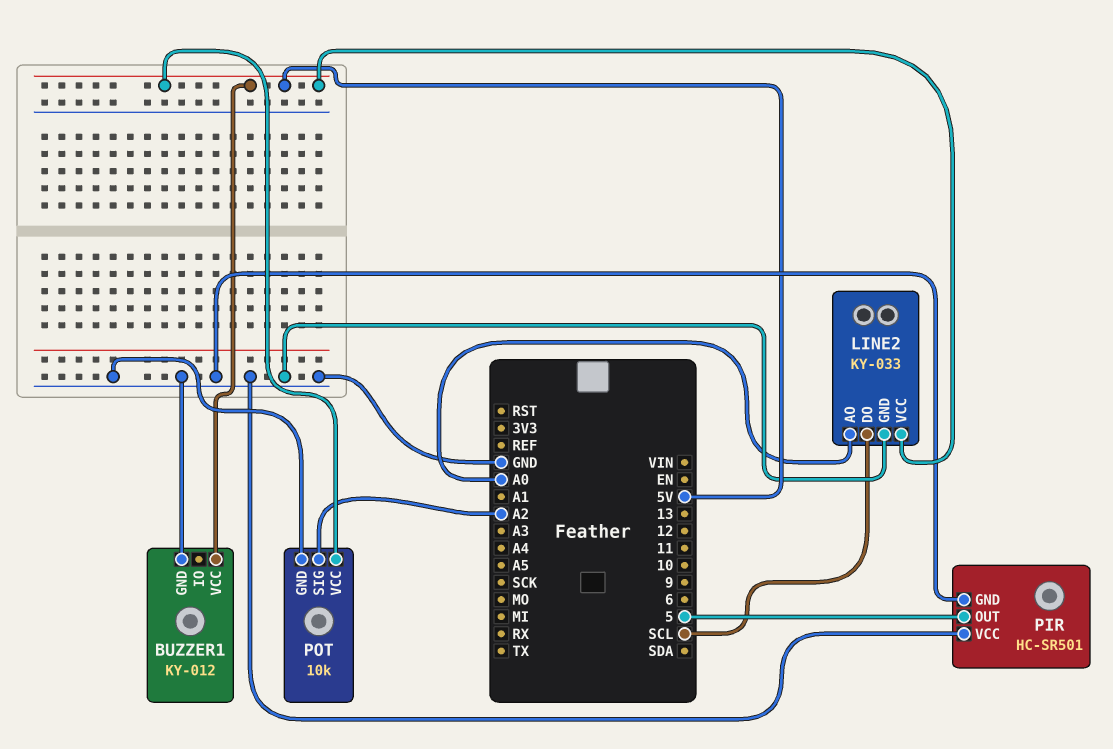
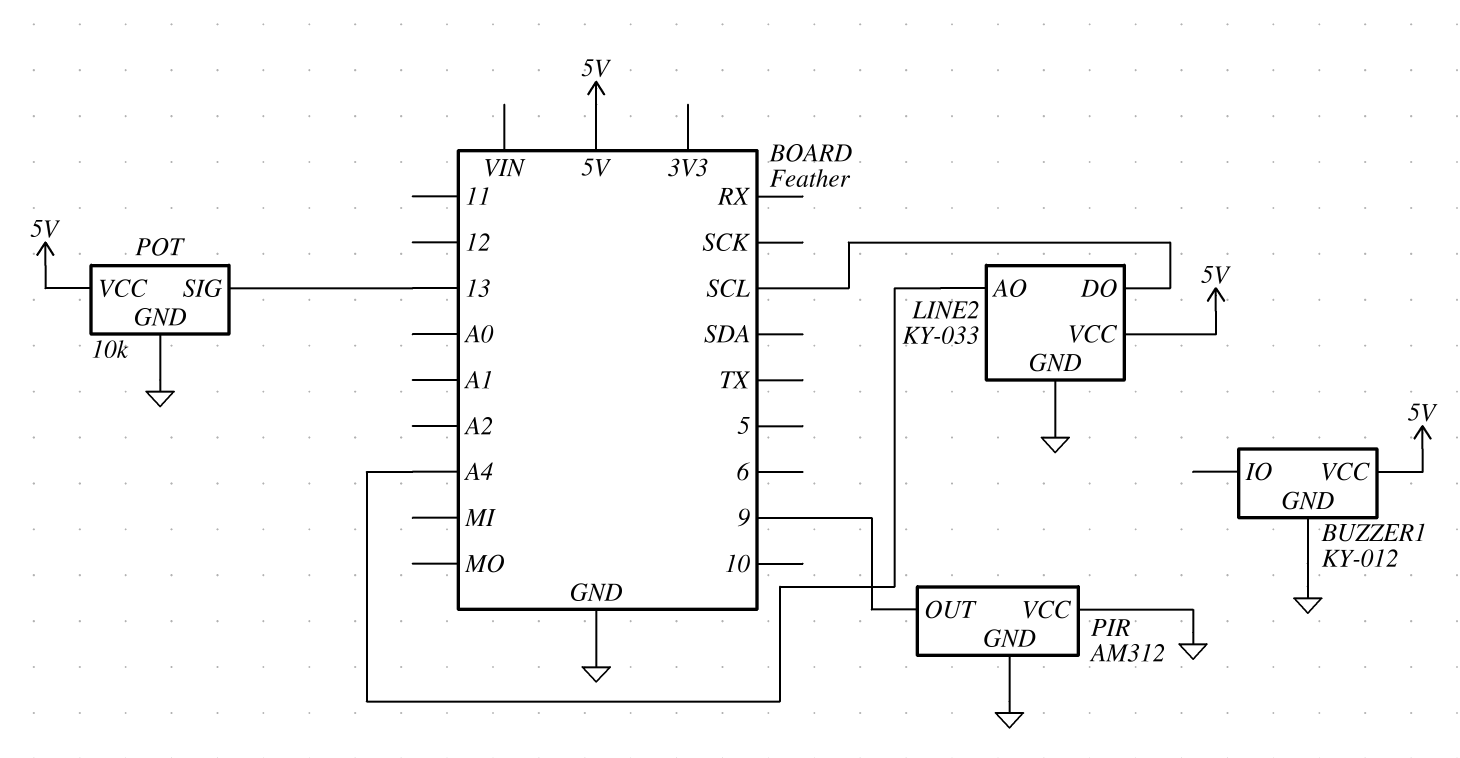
LINE2 pin AO: A0 -> A4
PIR: HC-SR501 -> AM312
PIR pin OUT: 5 -> 9
POT pin SIG: A2 -> 13

